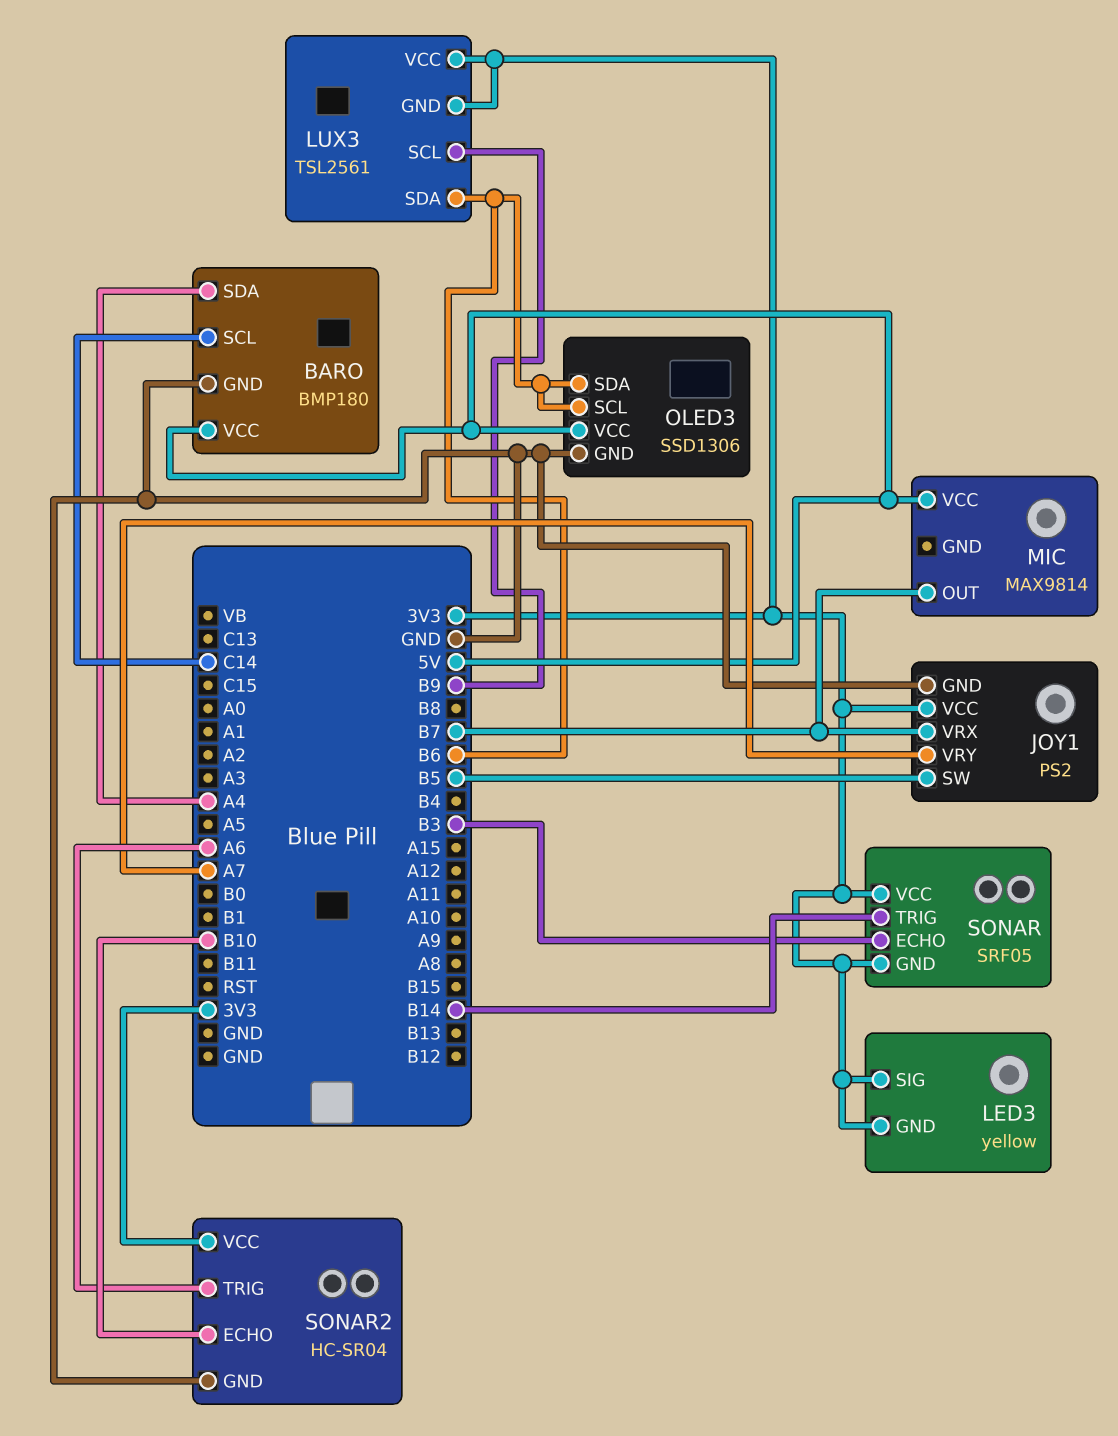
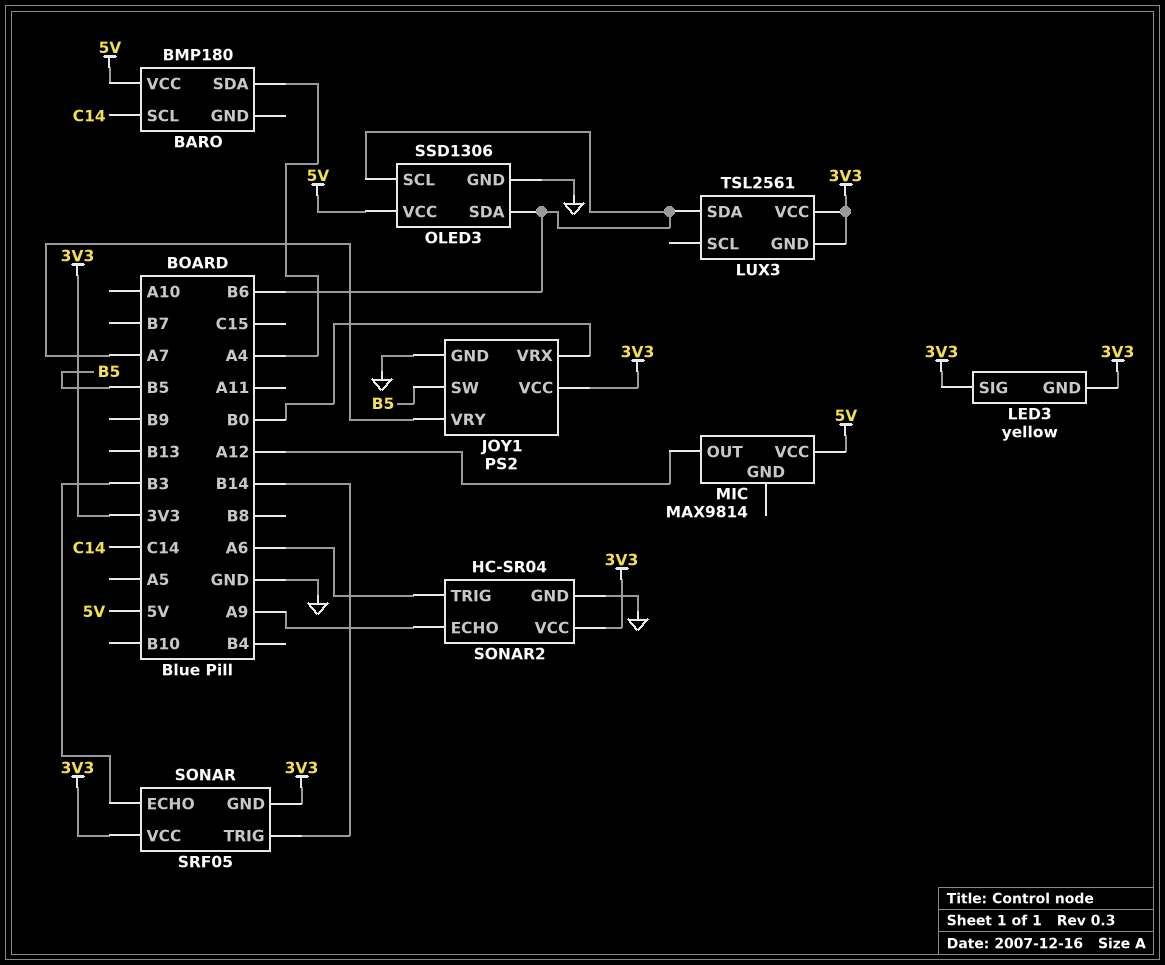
BARO pin GND: GND -> none
JOY1 pin VRX: B7 -> B0
LUX3 pin SCL: B9 -> none
MIC pin OUT: B7 -> A12
SONAR2 pin ECHO: B10 -> A9

